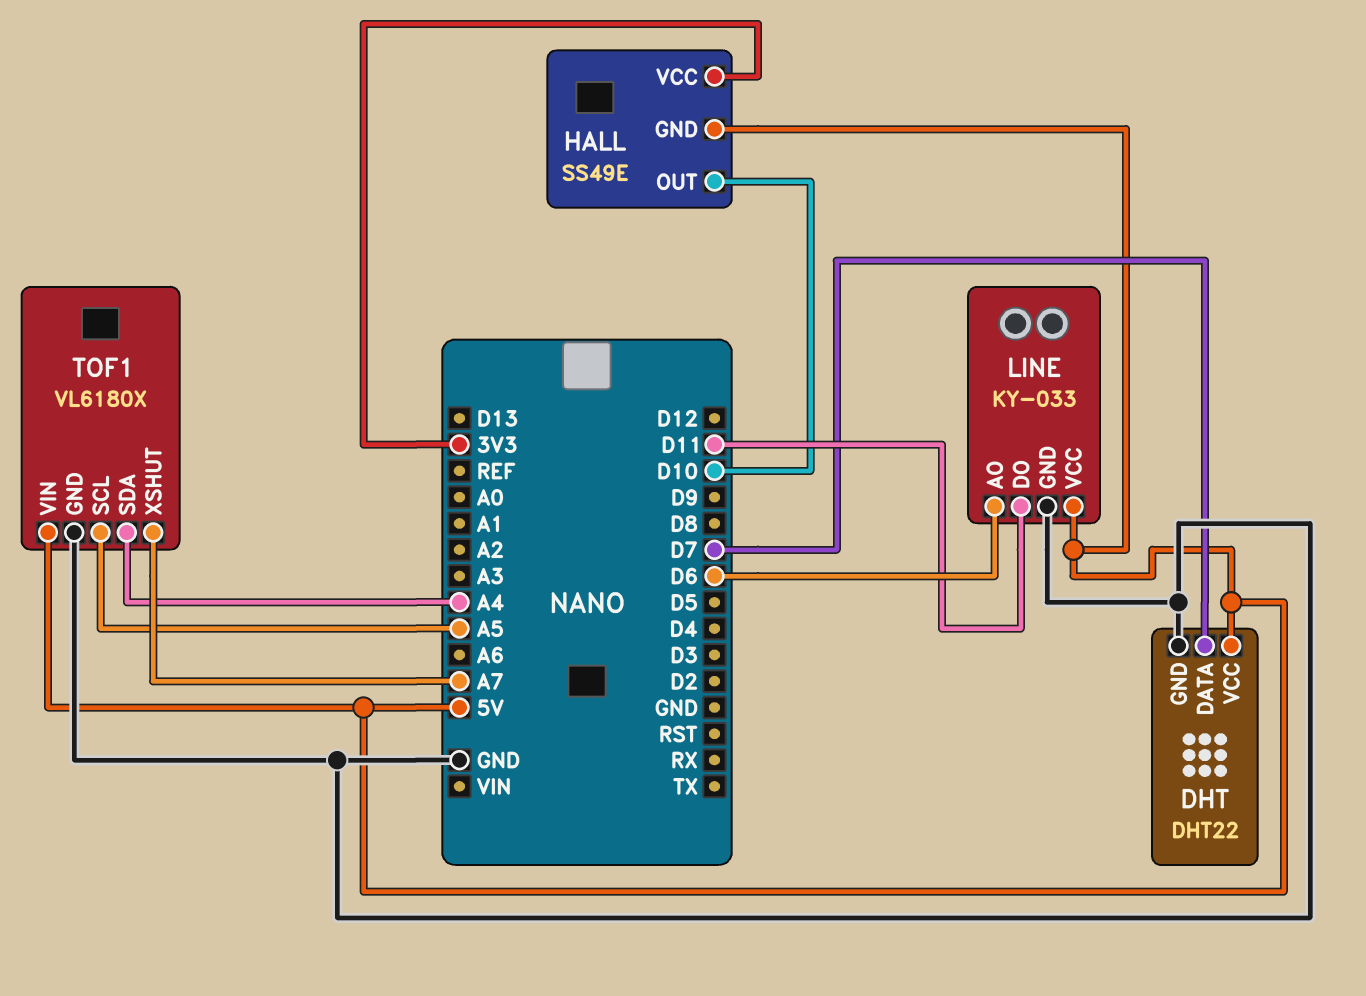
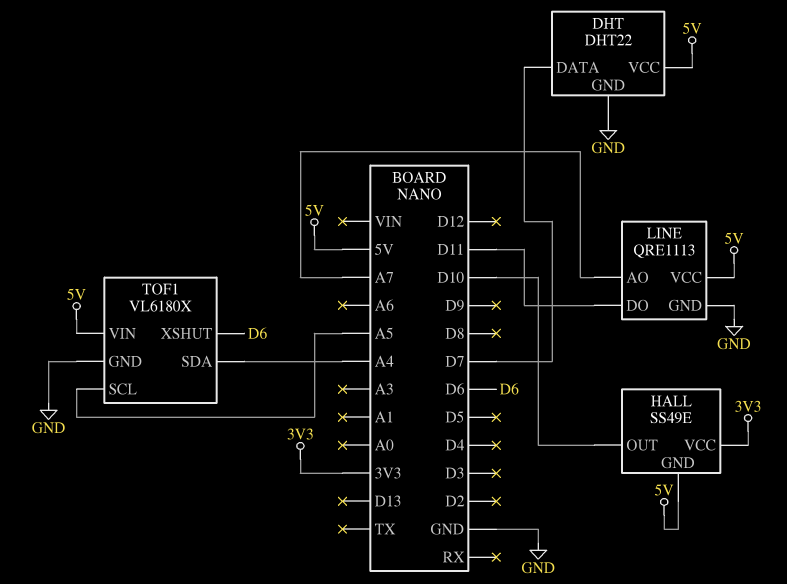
LINE: KY-033 -> QRE1113
LINE pin AO: D6 -> A7
TOF1 pin XSHUT: A7 -> D6

